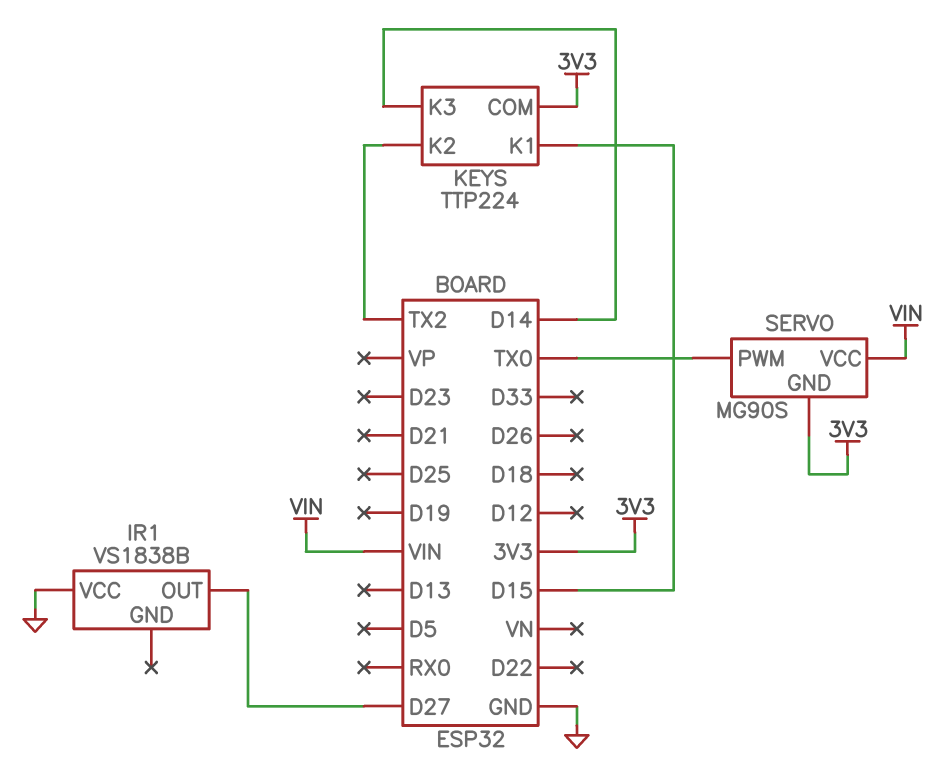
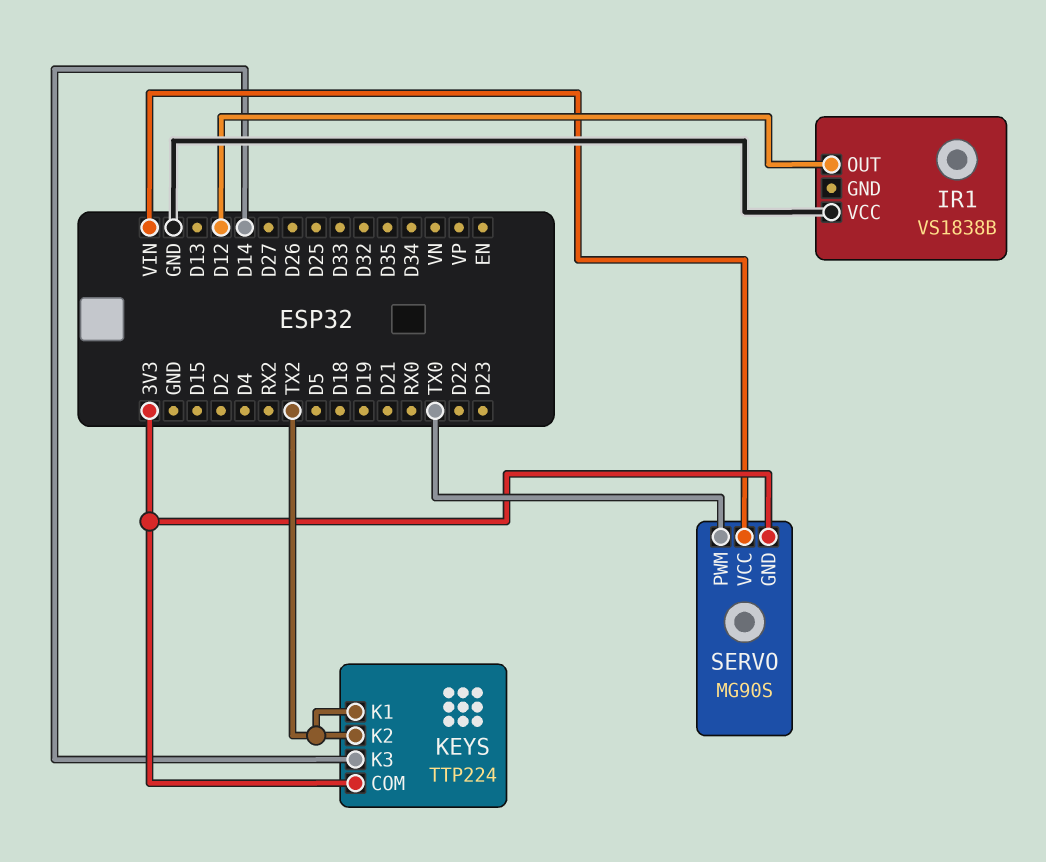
IR1 pin OUT: D27 -> D12
KEYS pin K1: D15 -> TX2

